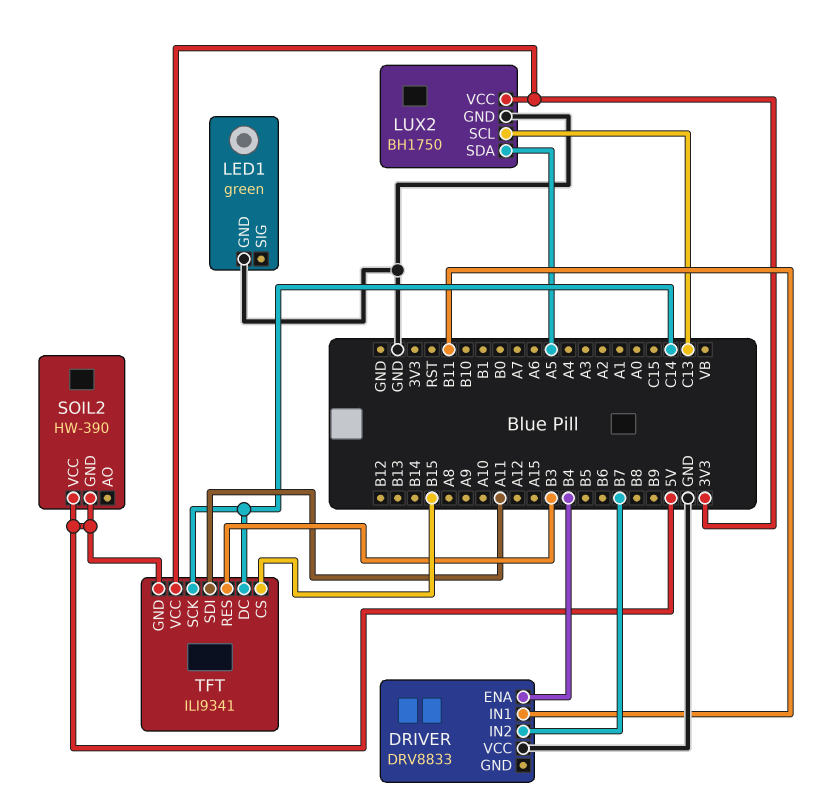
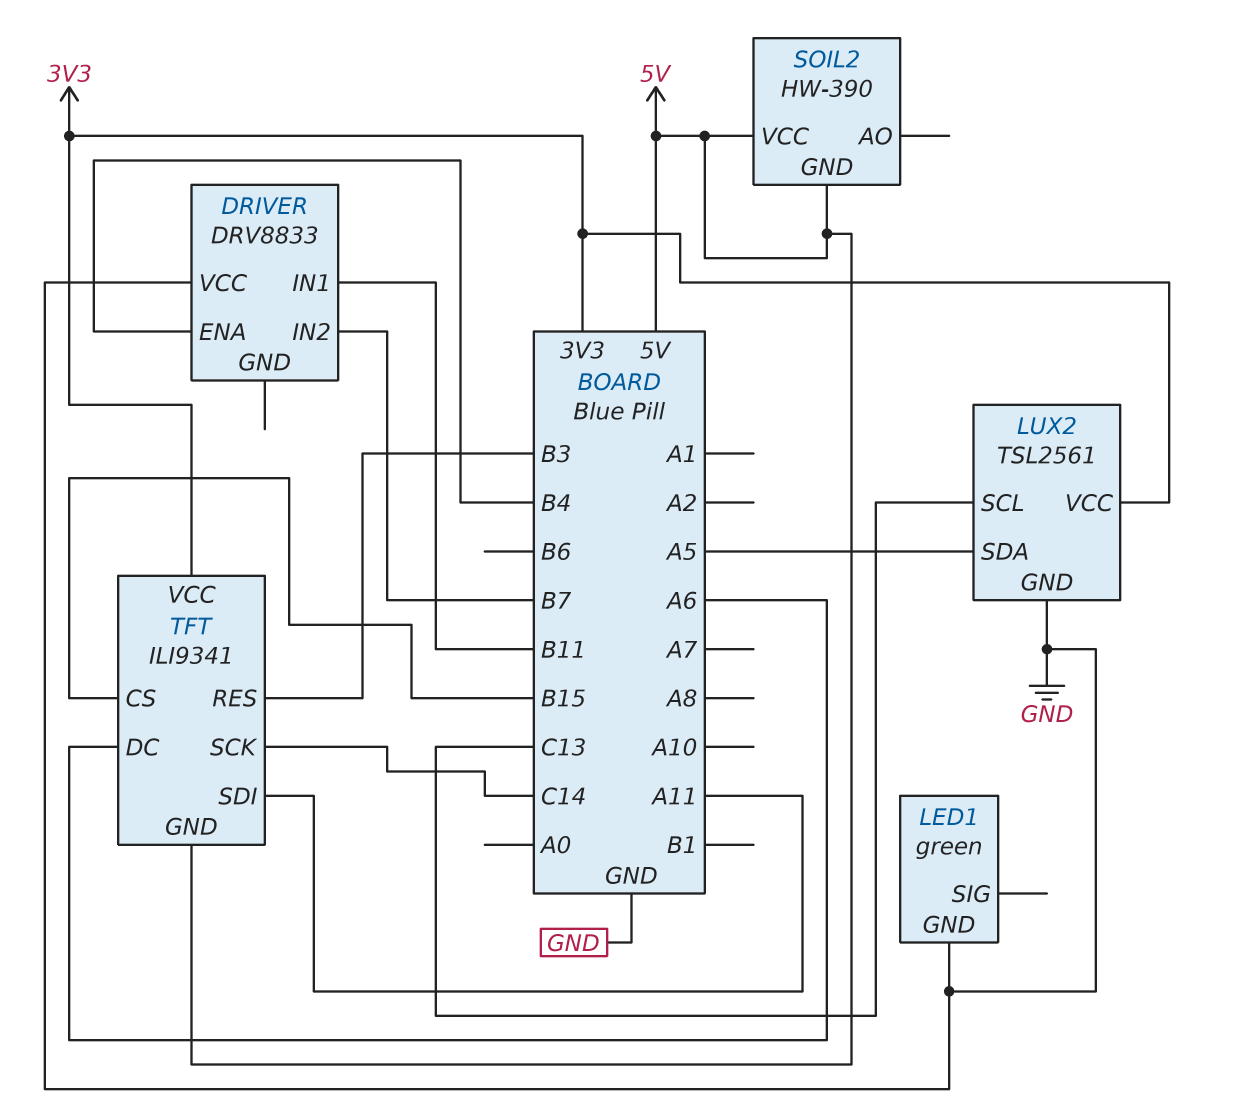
LUX2: BH1750 -> TSL2561
TFT pin DC: C14 -> A6

